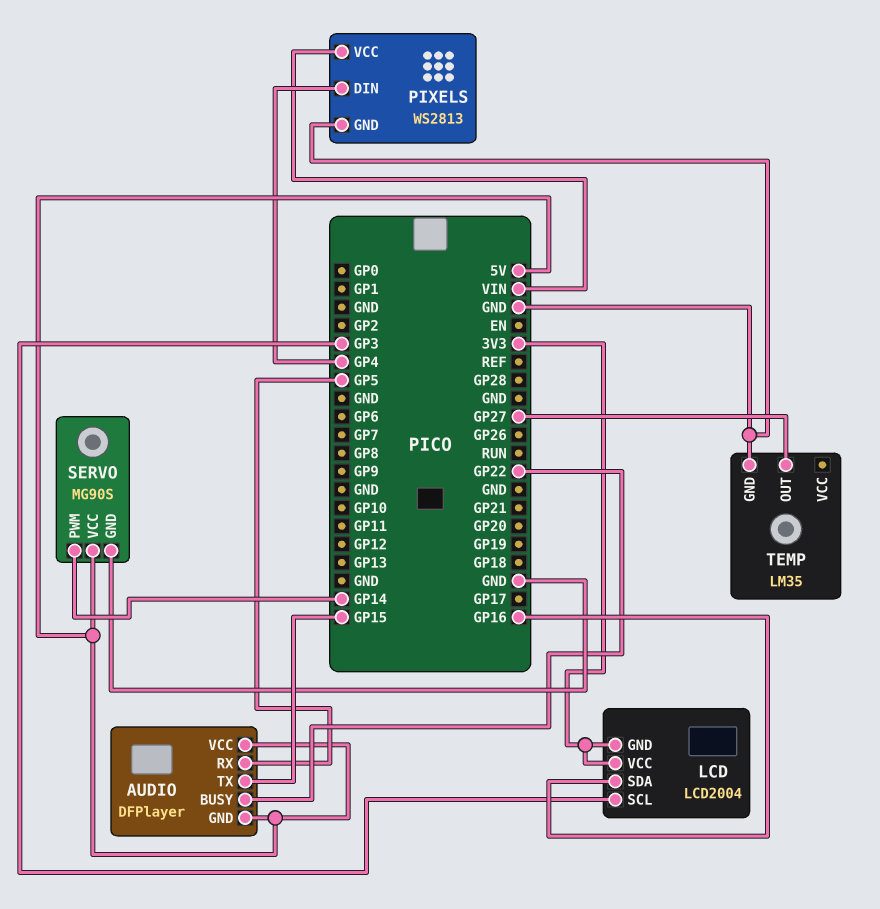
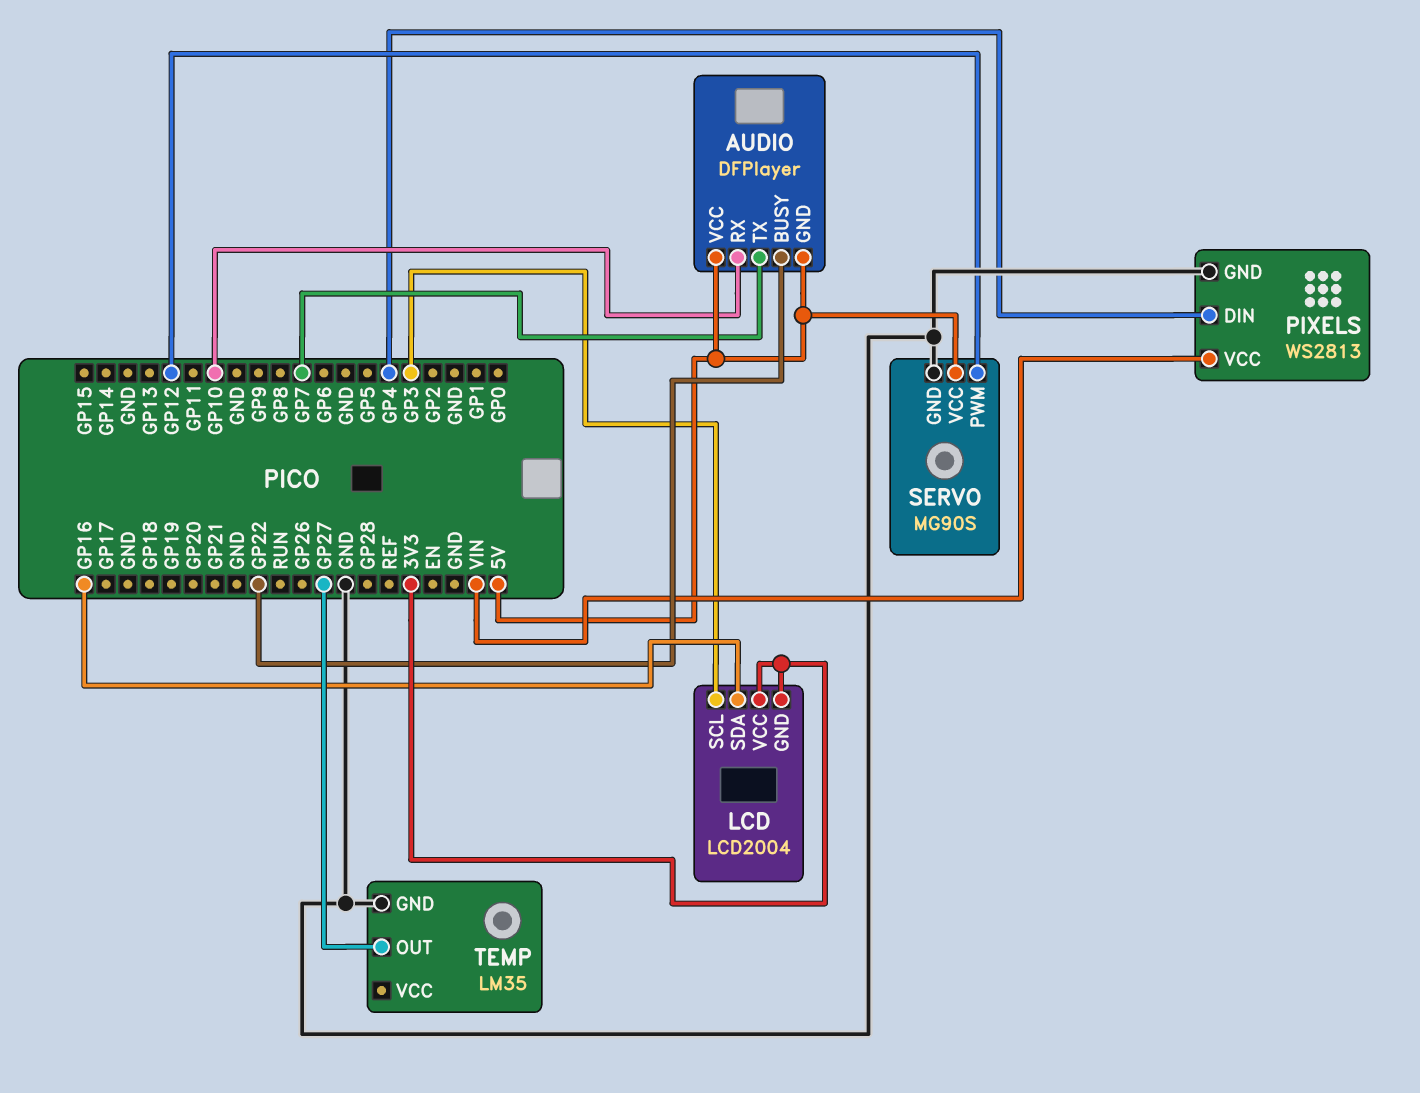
AUDIO pin RX: GP5 -> GP10
AUDIO pin TX: GP15 -> GP7
SERVO pin PWM: GP14 -> GP12

